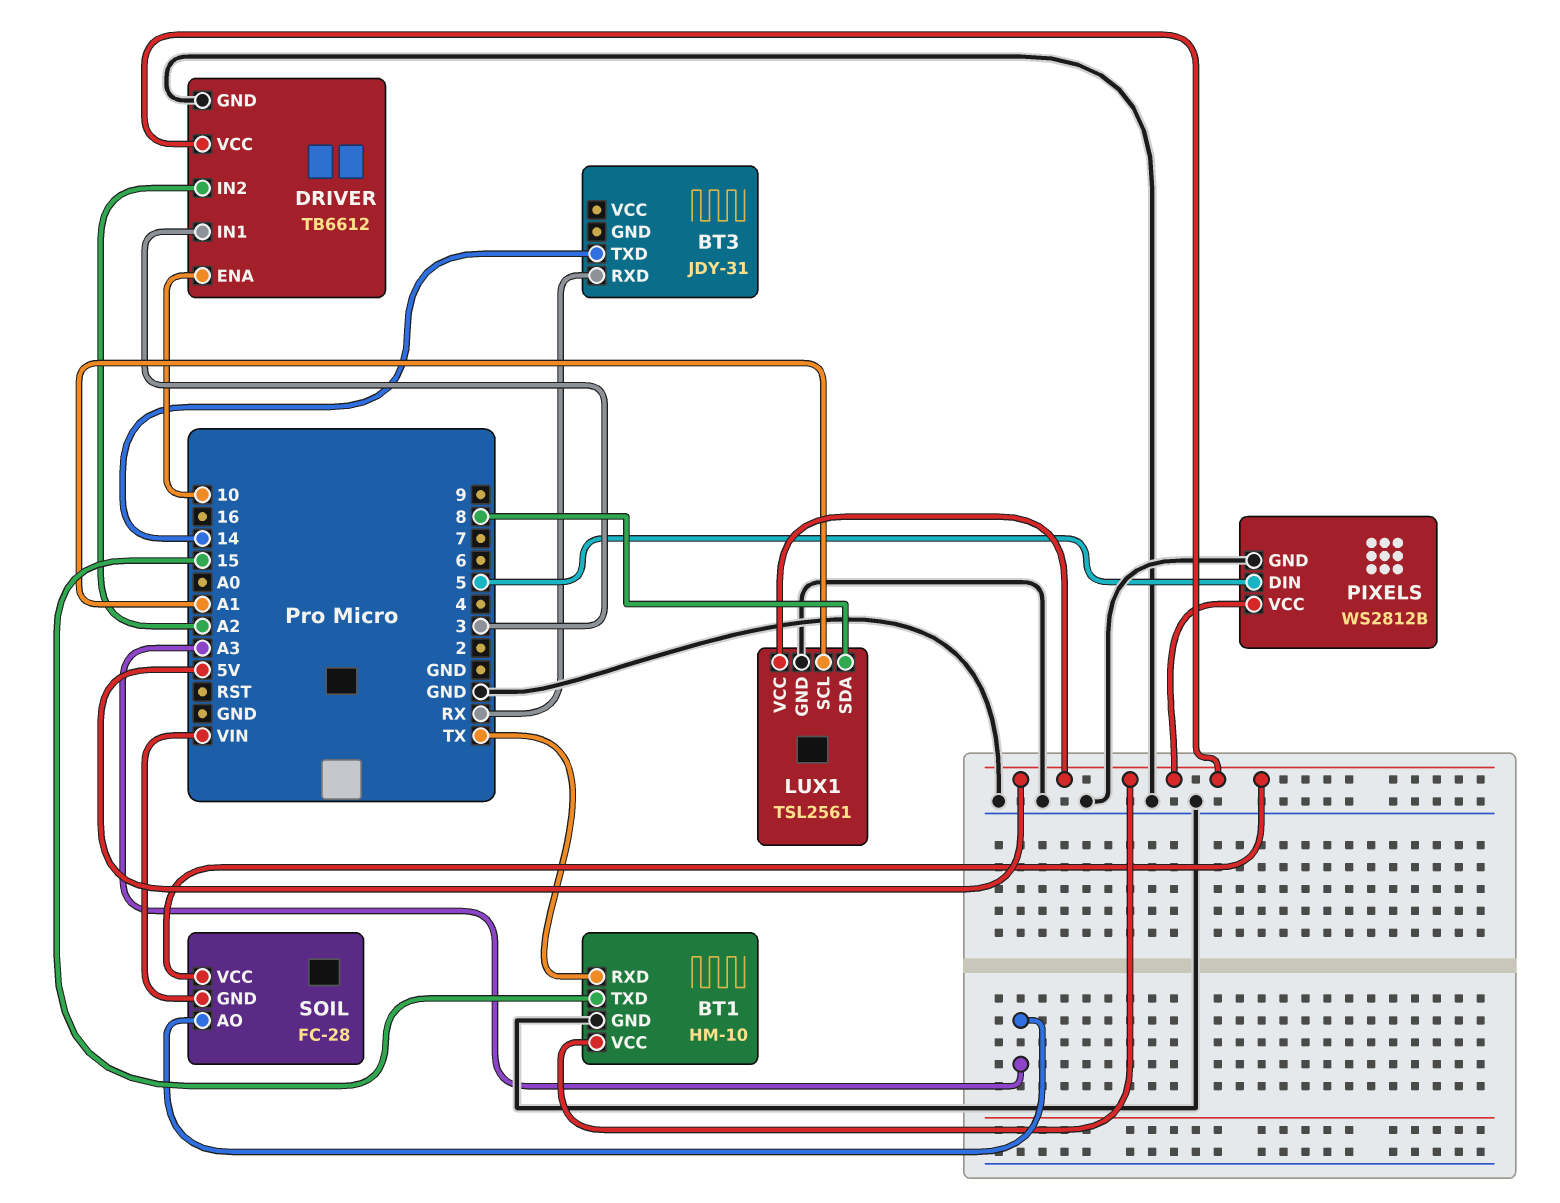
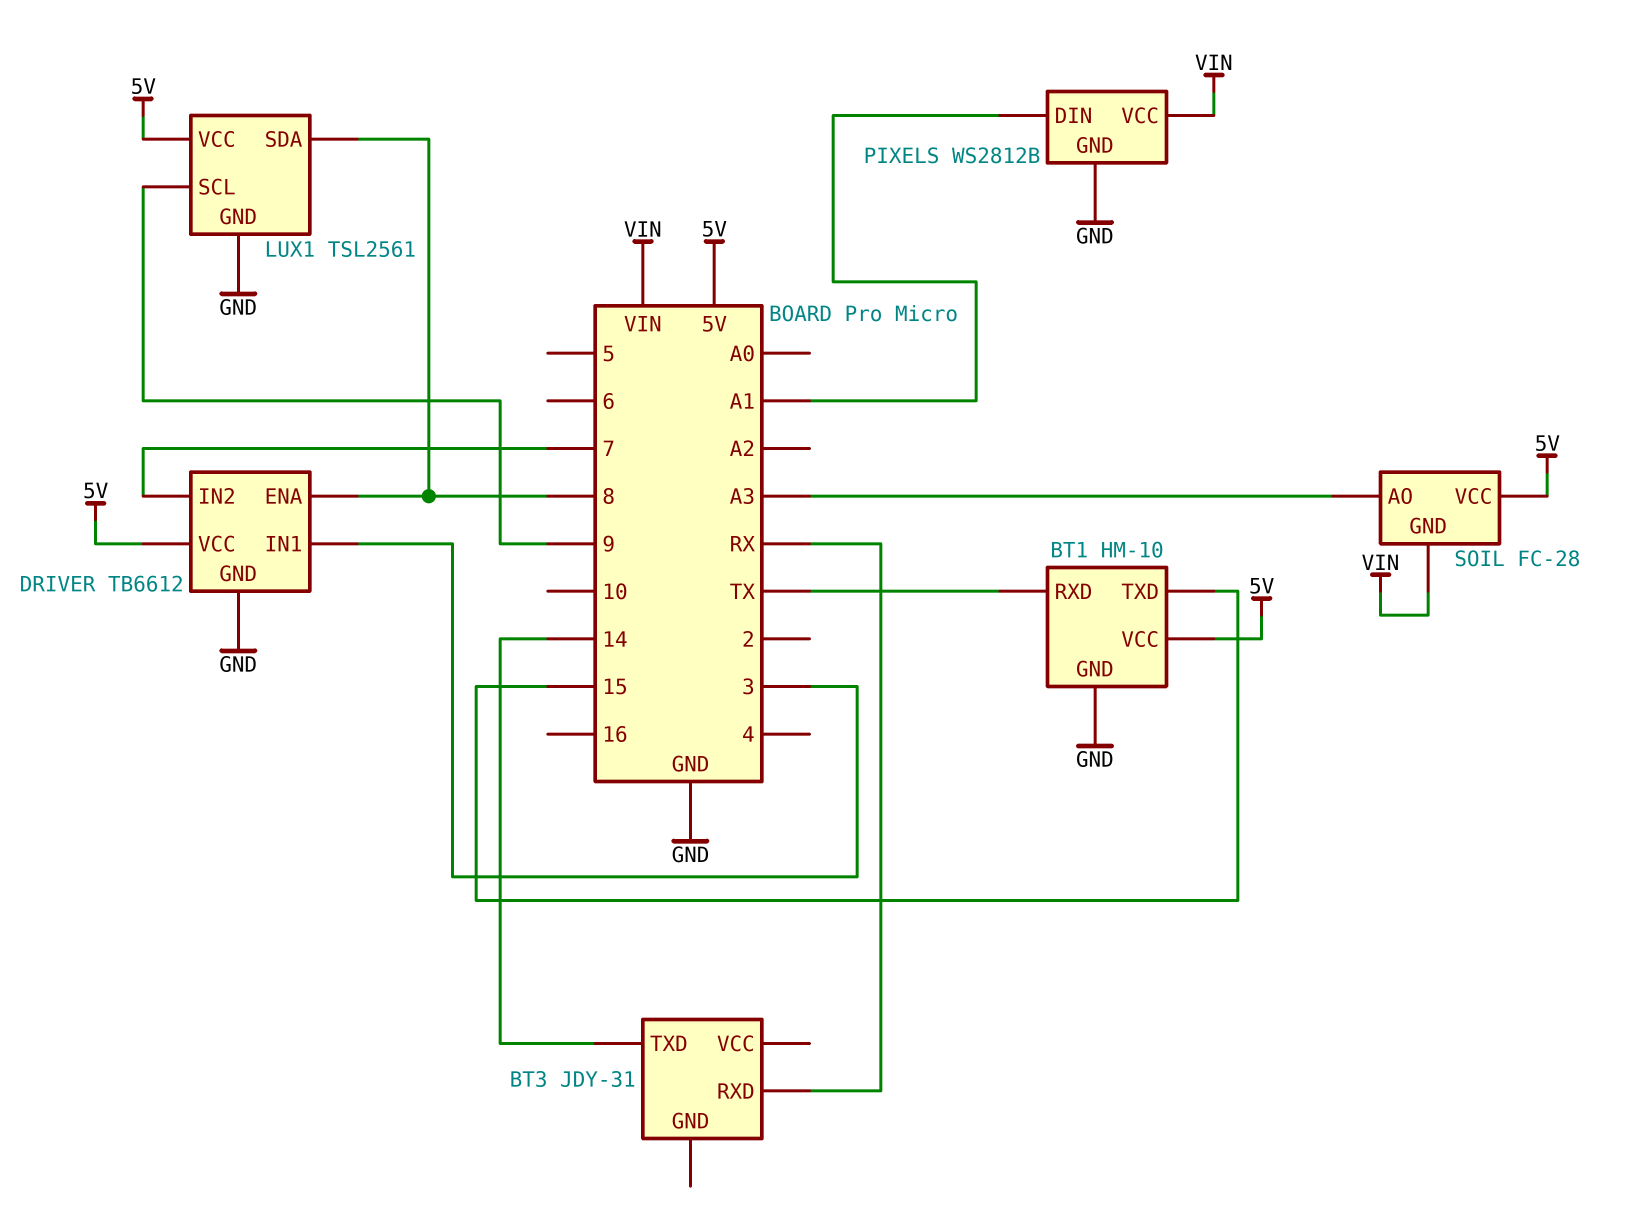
DRIVER pin ENA: 10 -> 8
DRIVER pin IN2: A2 -> 7
LUX1 pin SCL: A1 -> 9
PIXELS pin DIN: 5 -> A1
PIXELS pin VCC: 5V -> VIN

